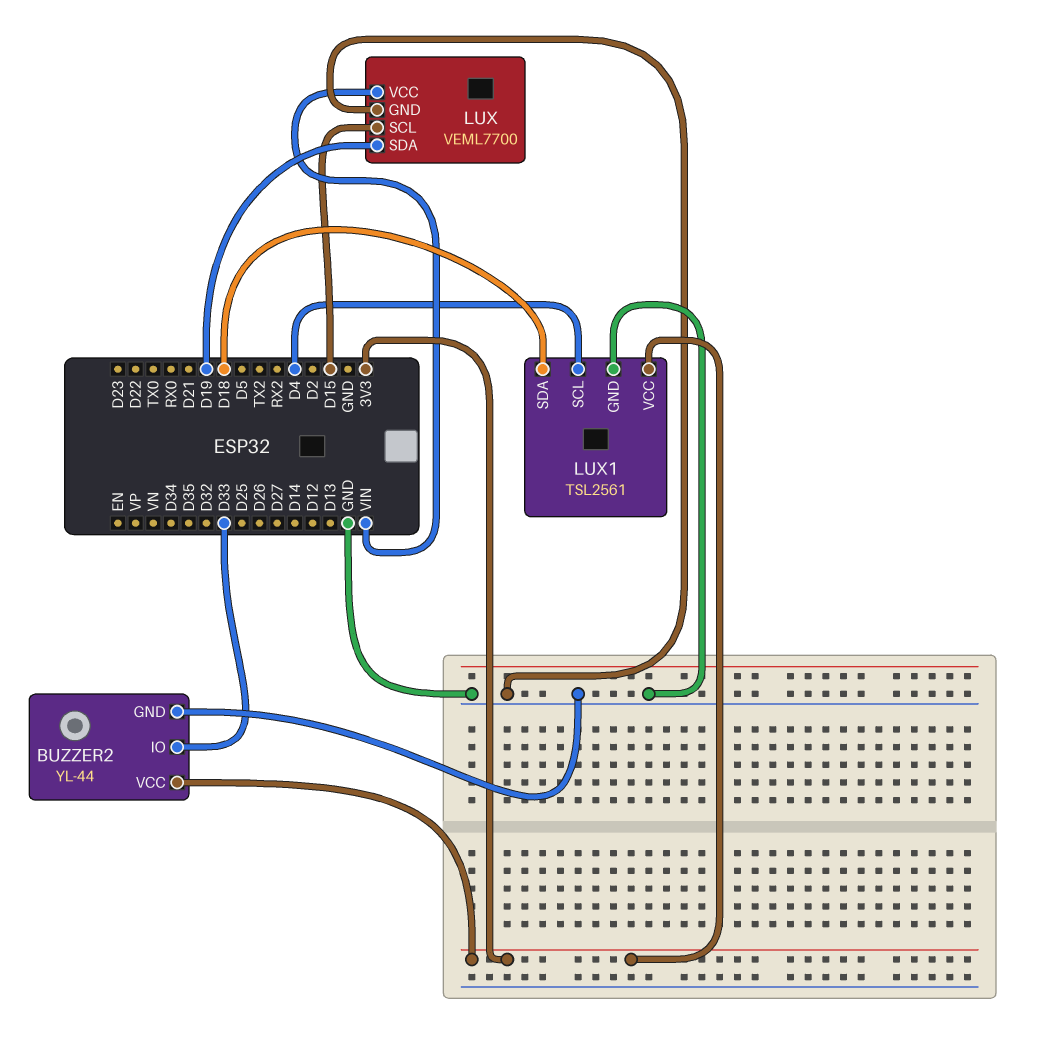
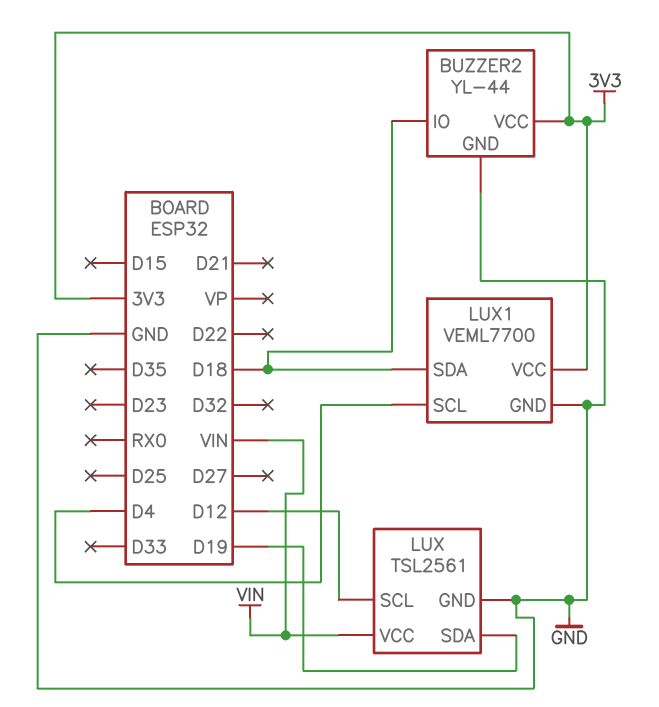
BUZZER2 pin IO: D33 -> D18
LUX: VEML7700 -> TSL2561
LUX pin SCL: D15 -> D12
LUX1: TSL2561 -> VEML7700

